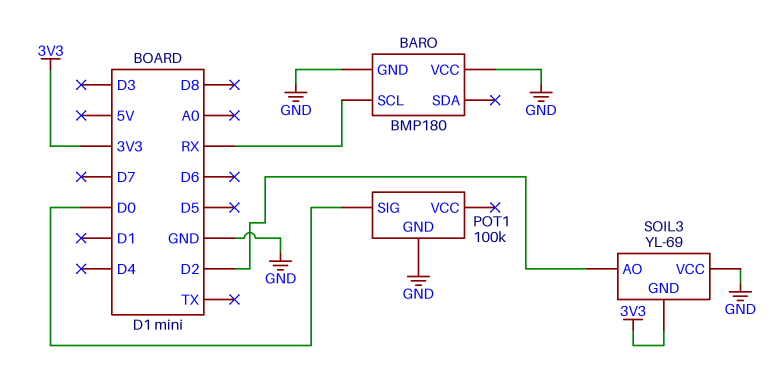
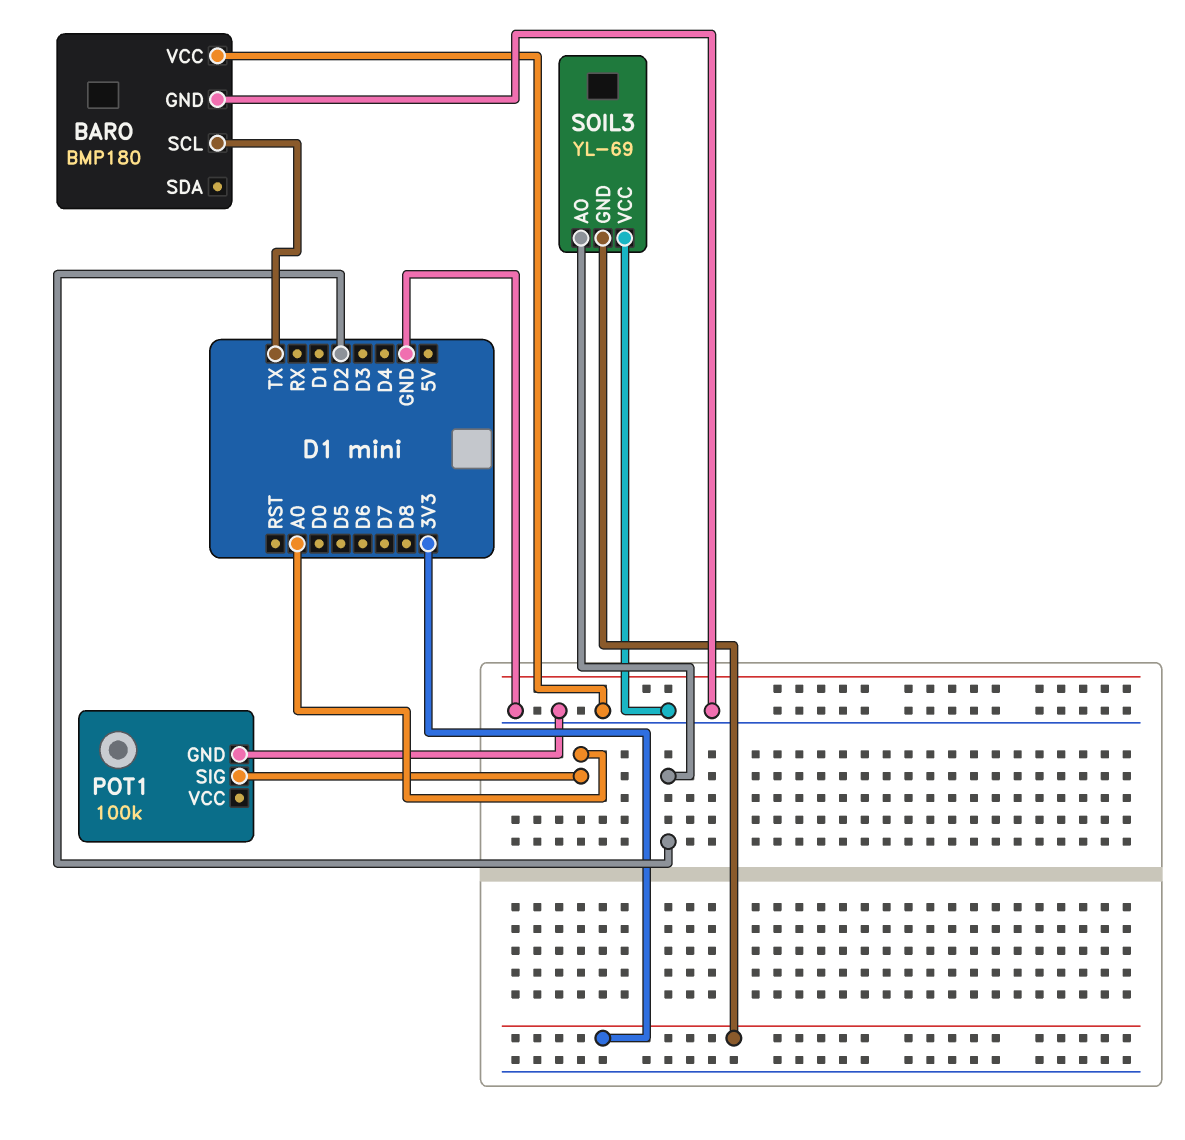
BARO pin SCL: RX -> TX
POT1 pin SIG: D0 -> A0

